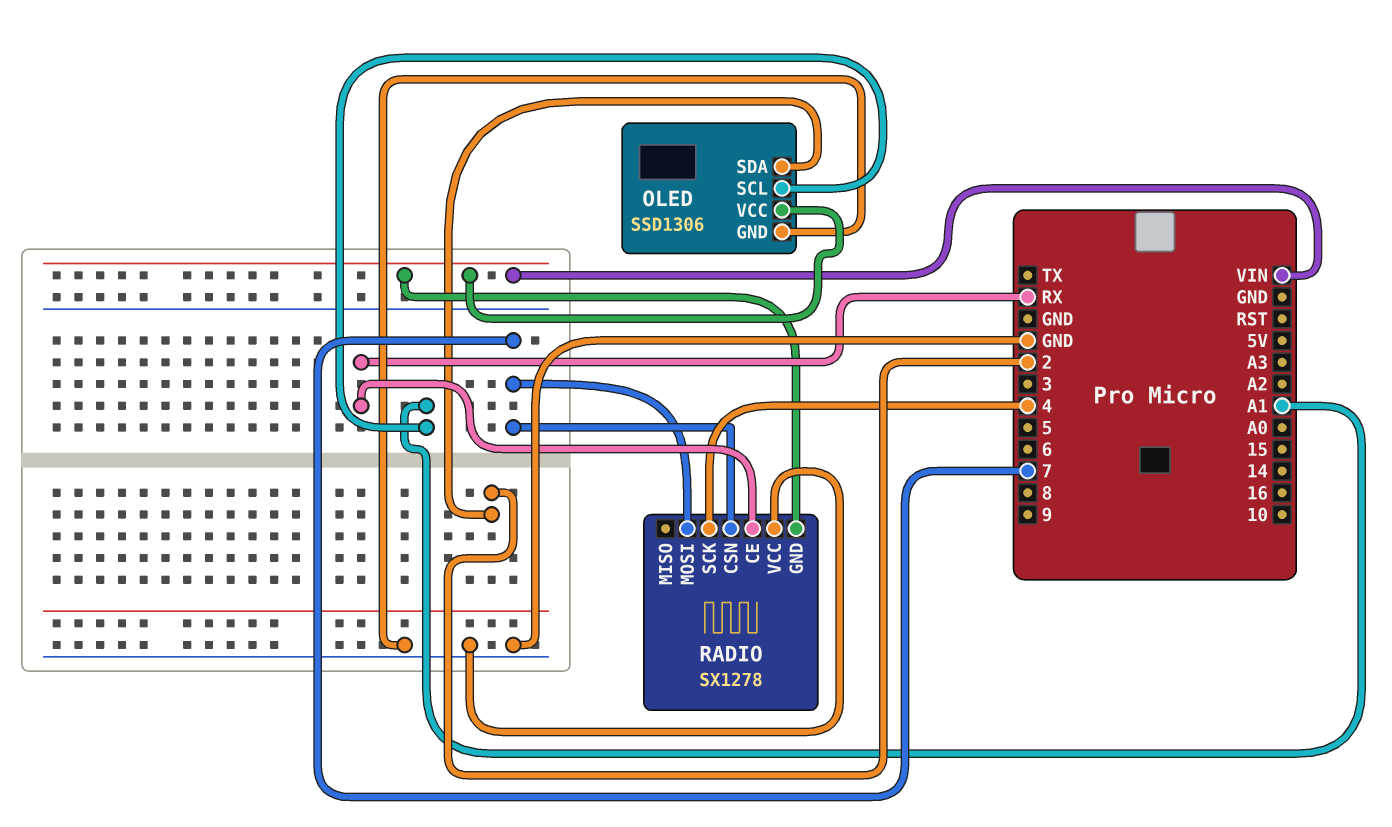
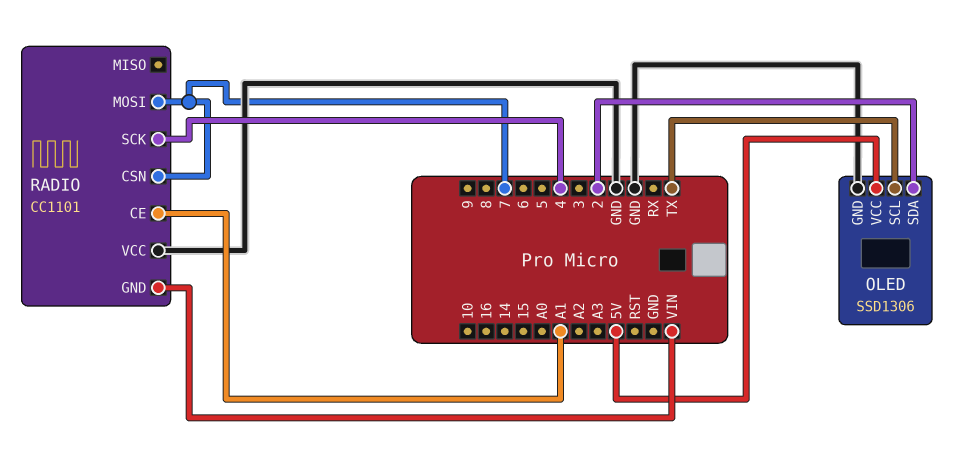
OLED pin SCL: A1 -> TX
OLED pin VCC: VIN -> 5V
RADIO: SX1278 -> CC1101
RADIO pin CE: RX -> A1

